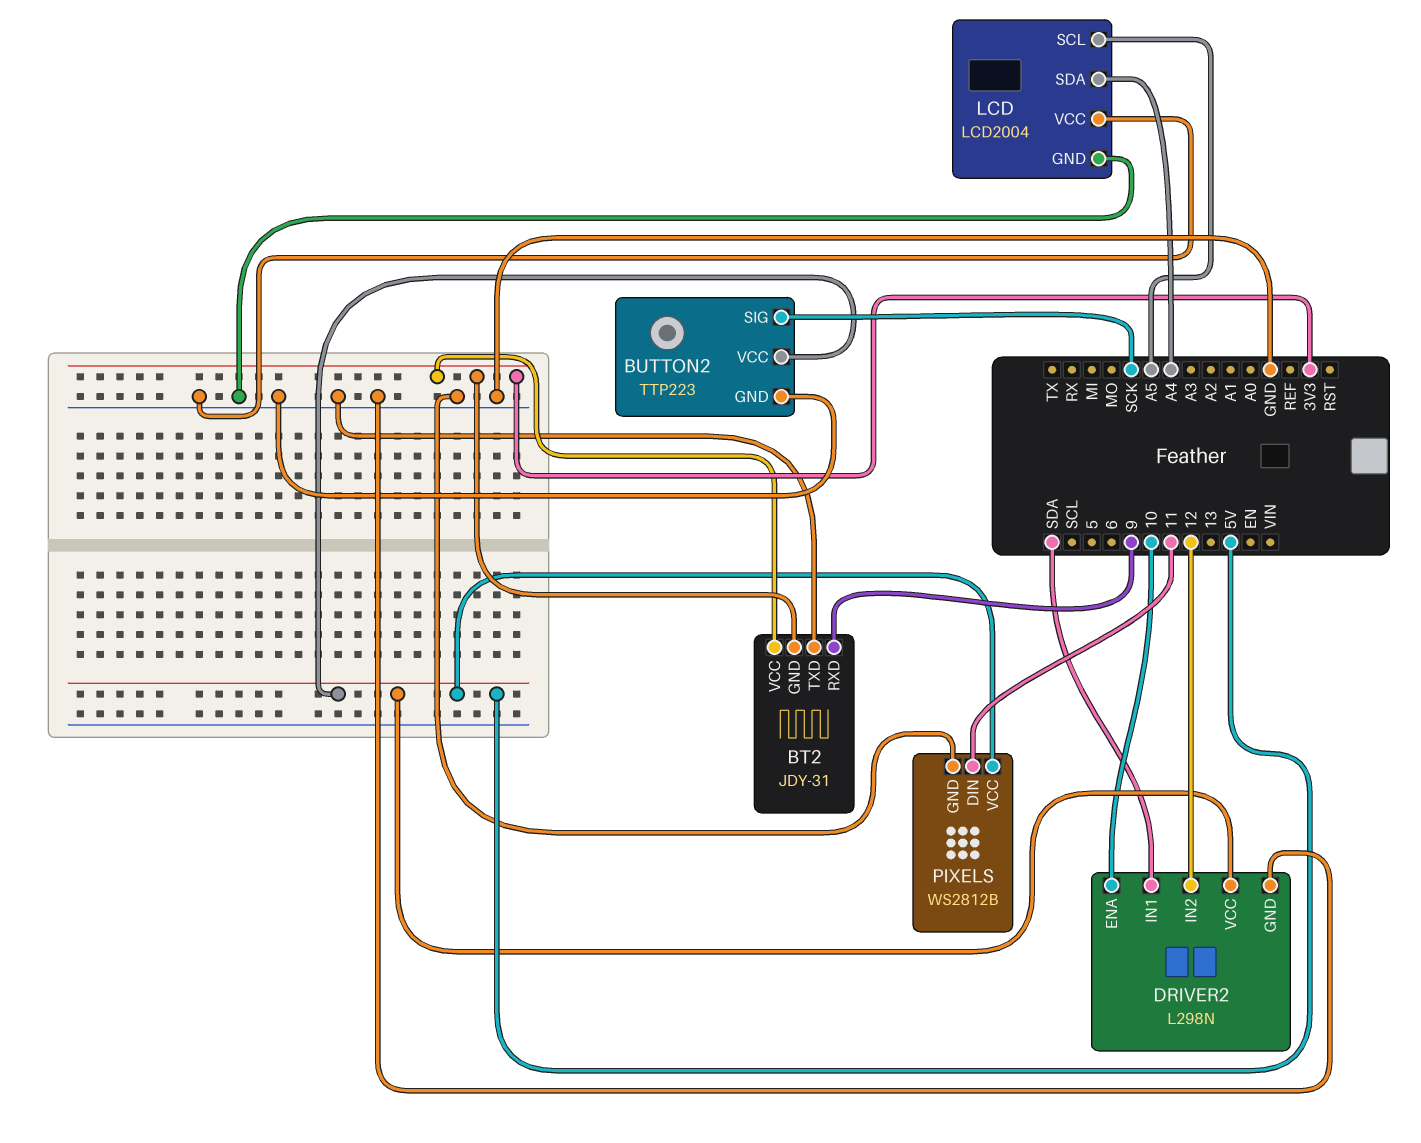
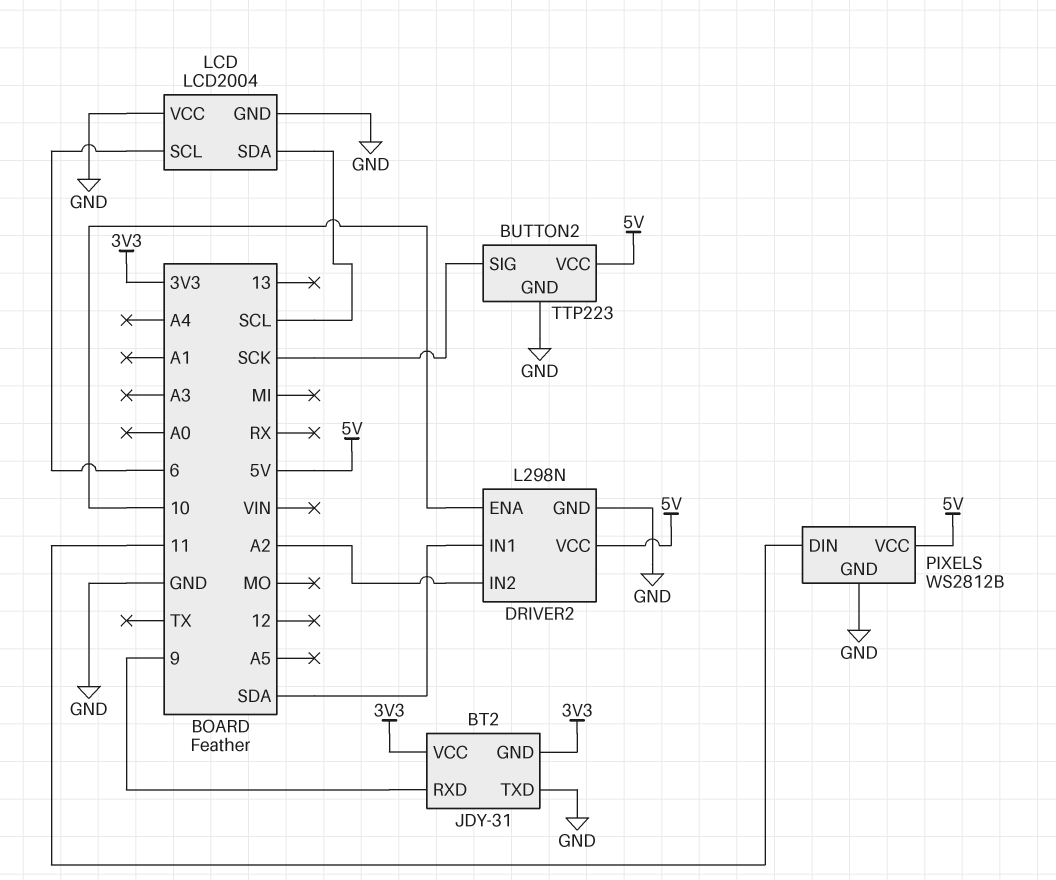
DRIVER2 pin IN2: 12 -> A2
LCD pin SCL: A5 -> 6
LCD pin SDA: A4 -> SCL

